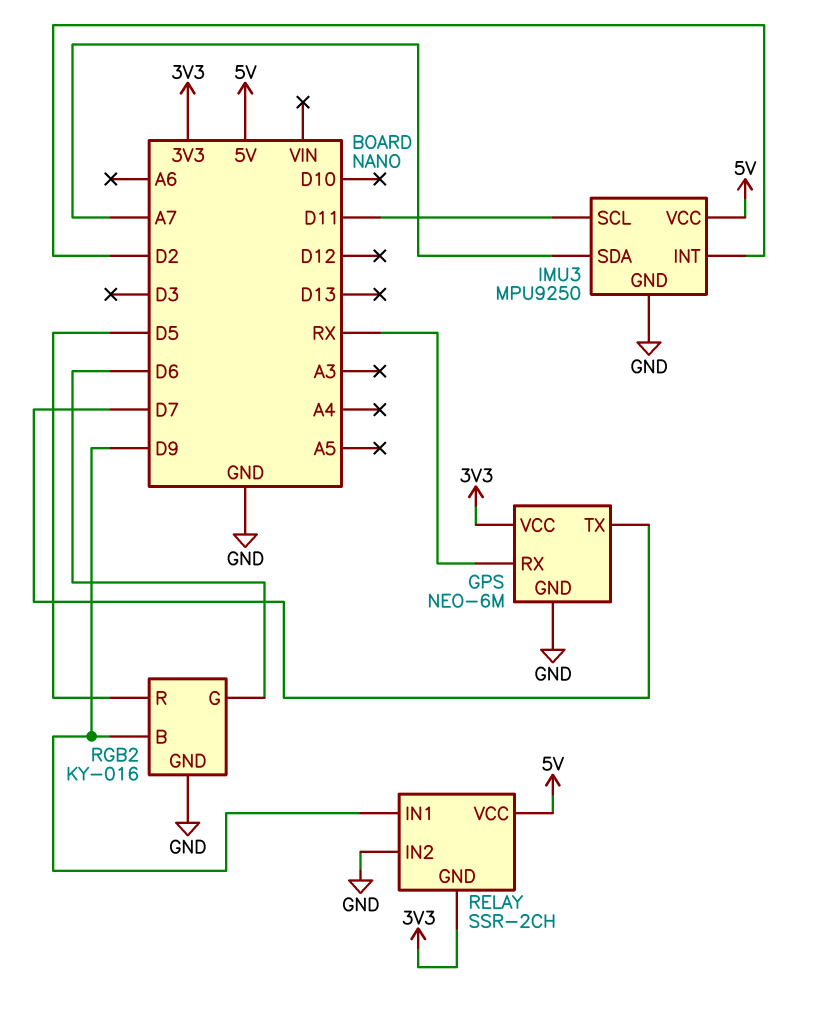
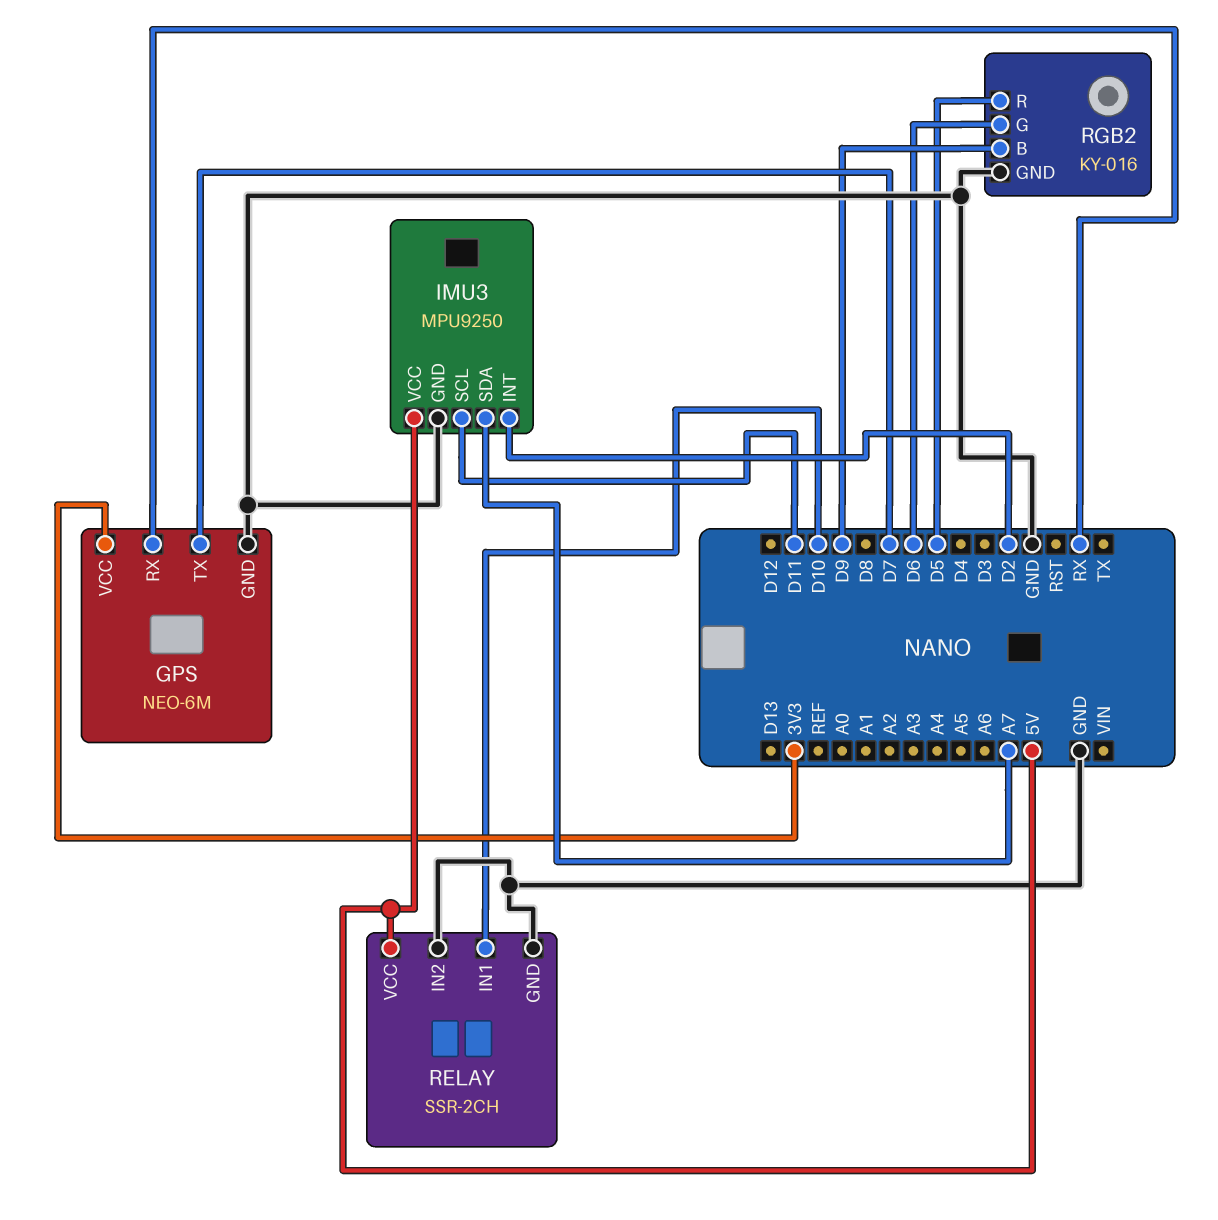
RELAY pin GND: 3V3 -> GND
RELAY pin IN1: D9 -> D10

